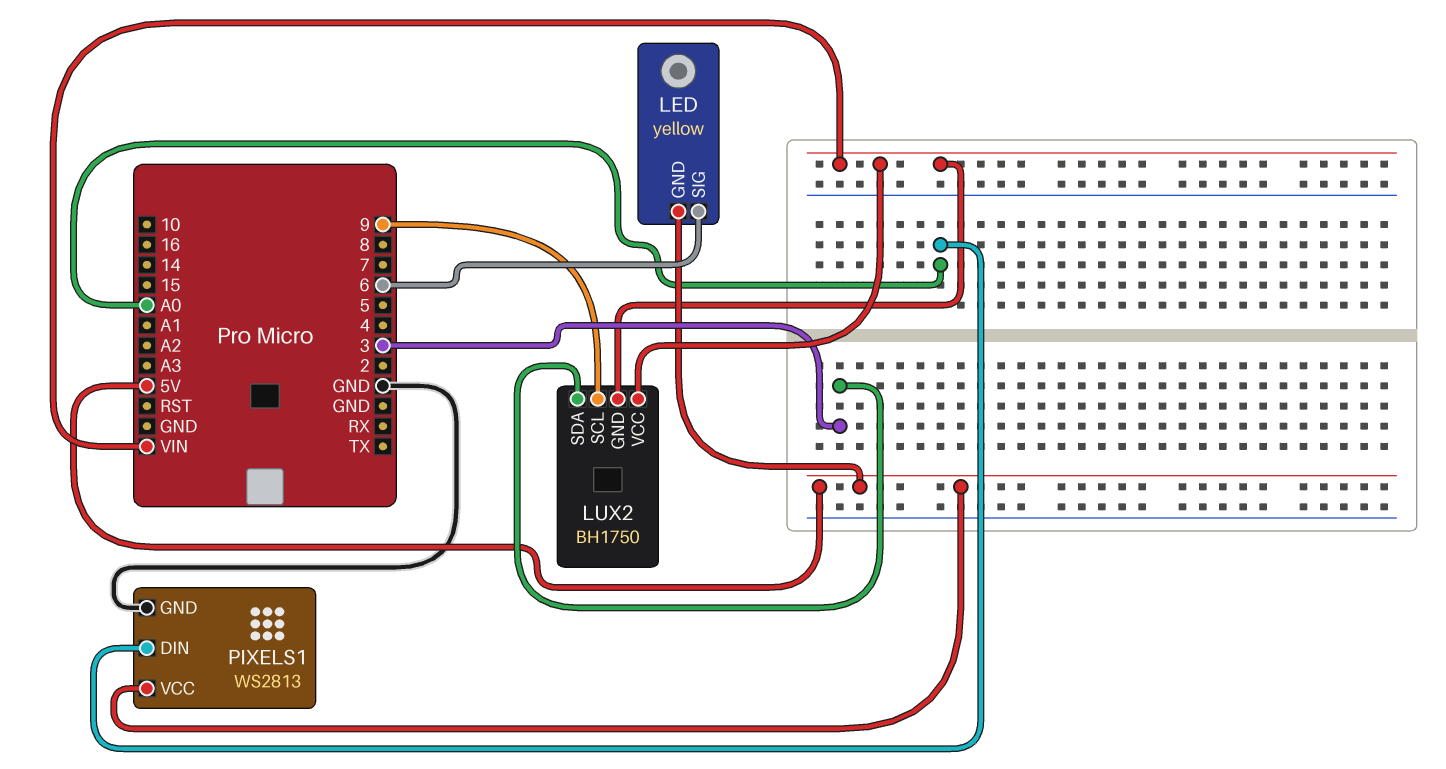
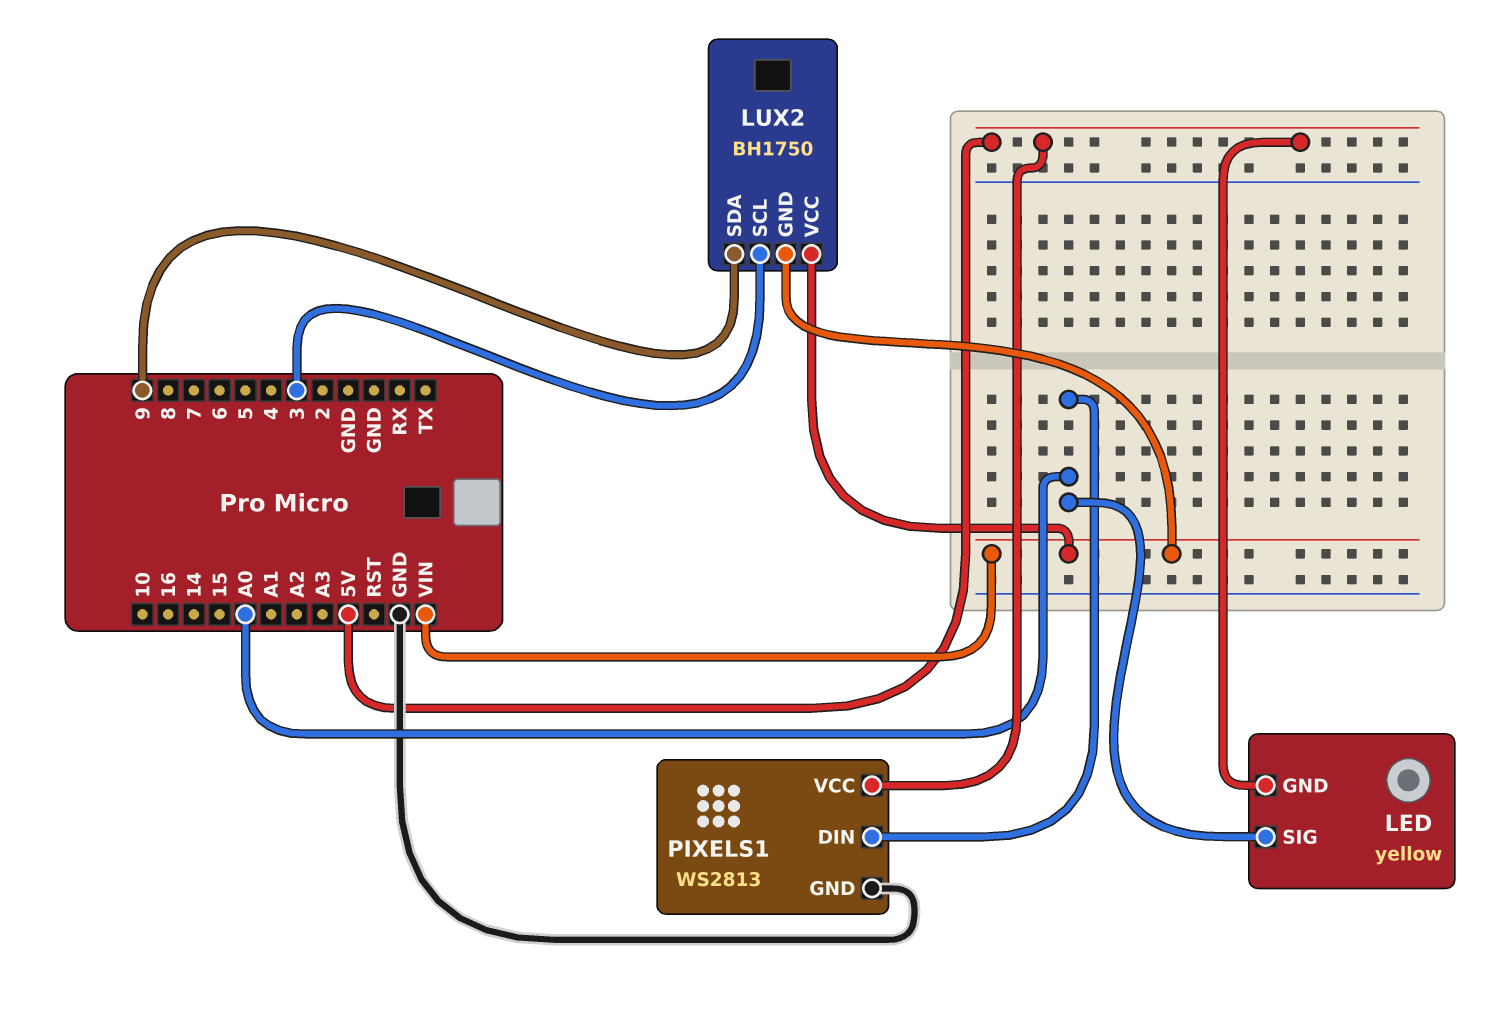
LED pin SIG: 6 -> A0
LUX2 pin SCL: 9 -> 3
LUX2 pin SDA: 3 -> 9

